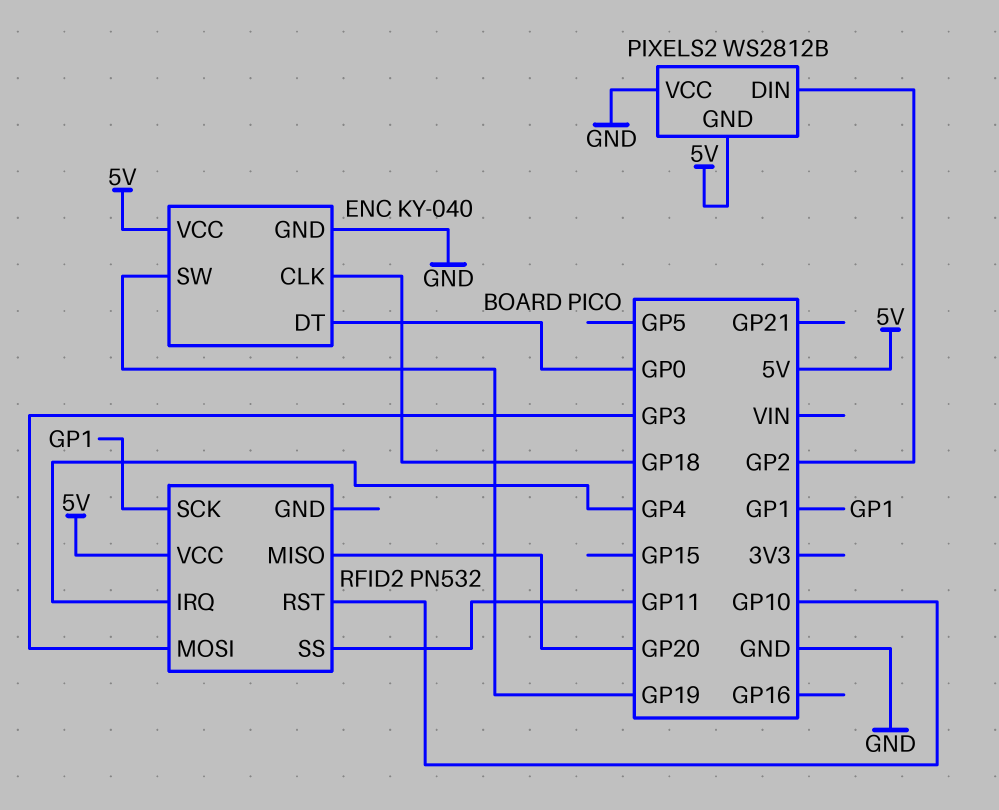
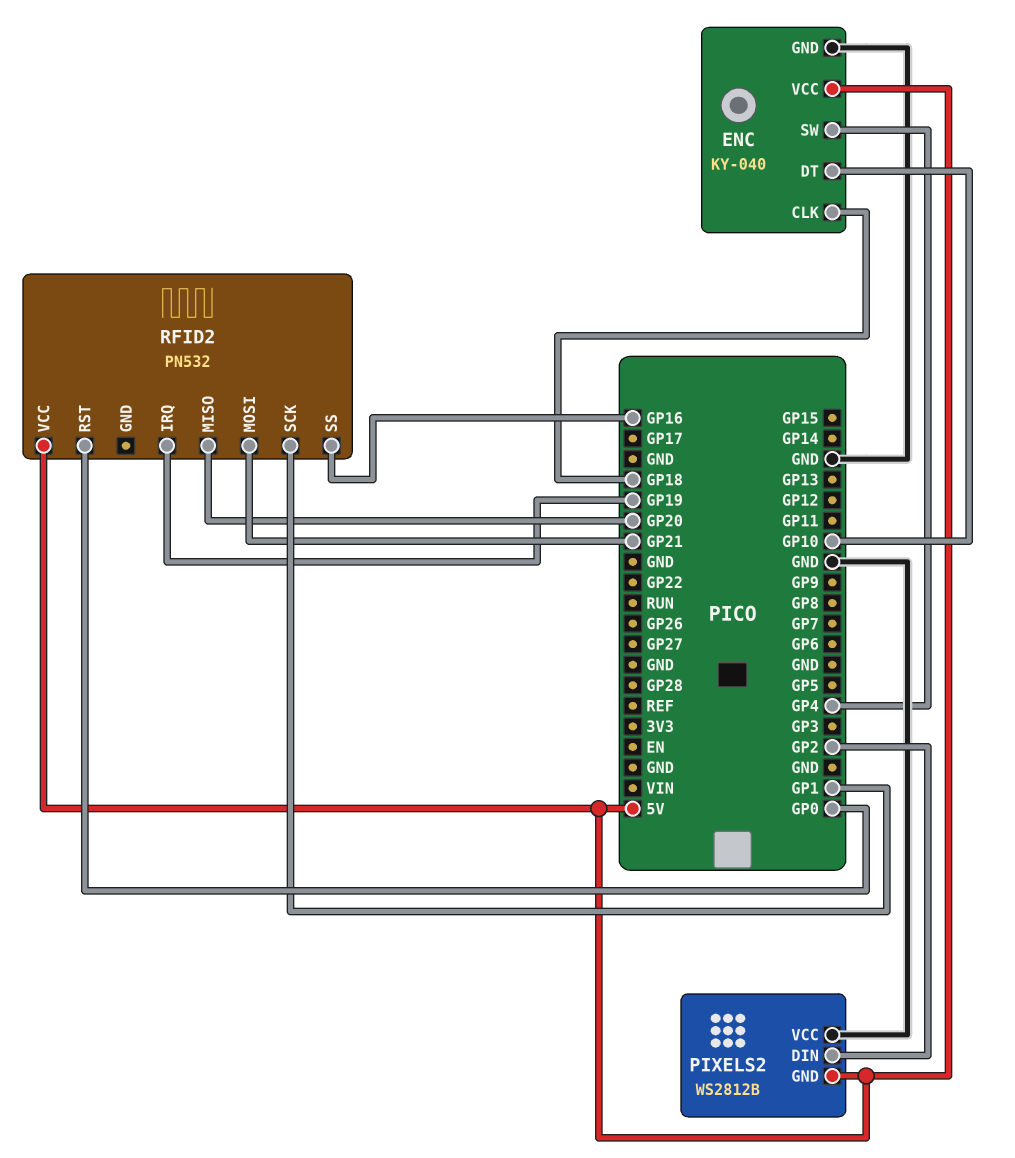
ENC pin DT: GP0 -> GP10
ENC pin SW: GP19 -> GP4
RFID2 pin IRQ: GP4 -> GP19
RFID2 pin MOSI: GP3 -> GP21
RFID2 pin RST: GP10 -> GP0
RFID2 pin SS: GP11 -> GP16

